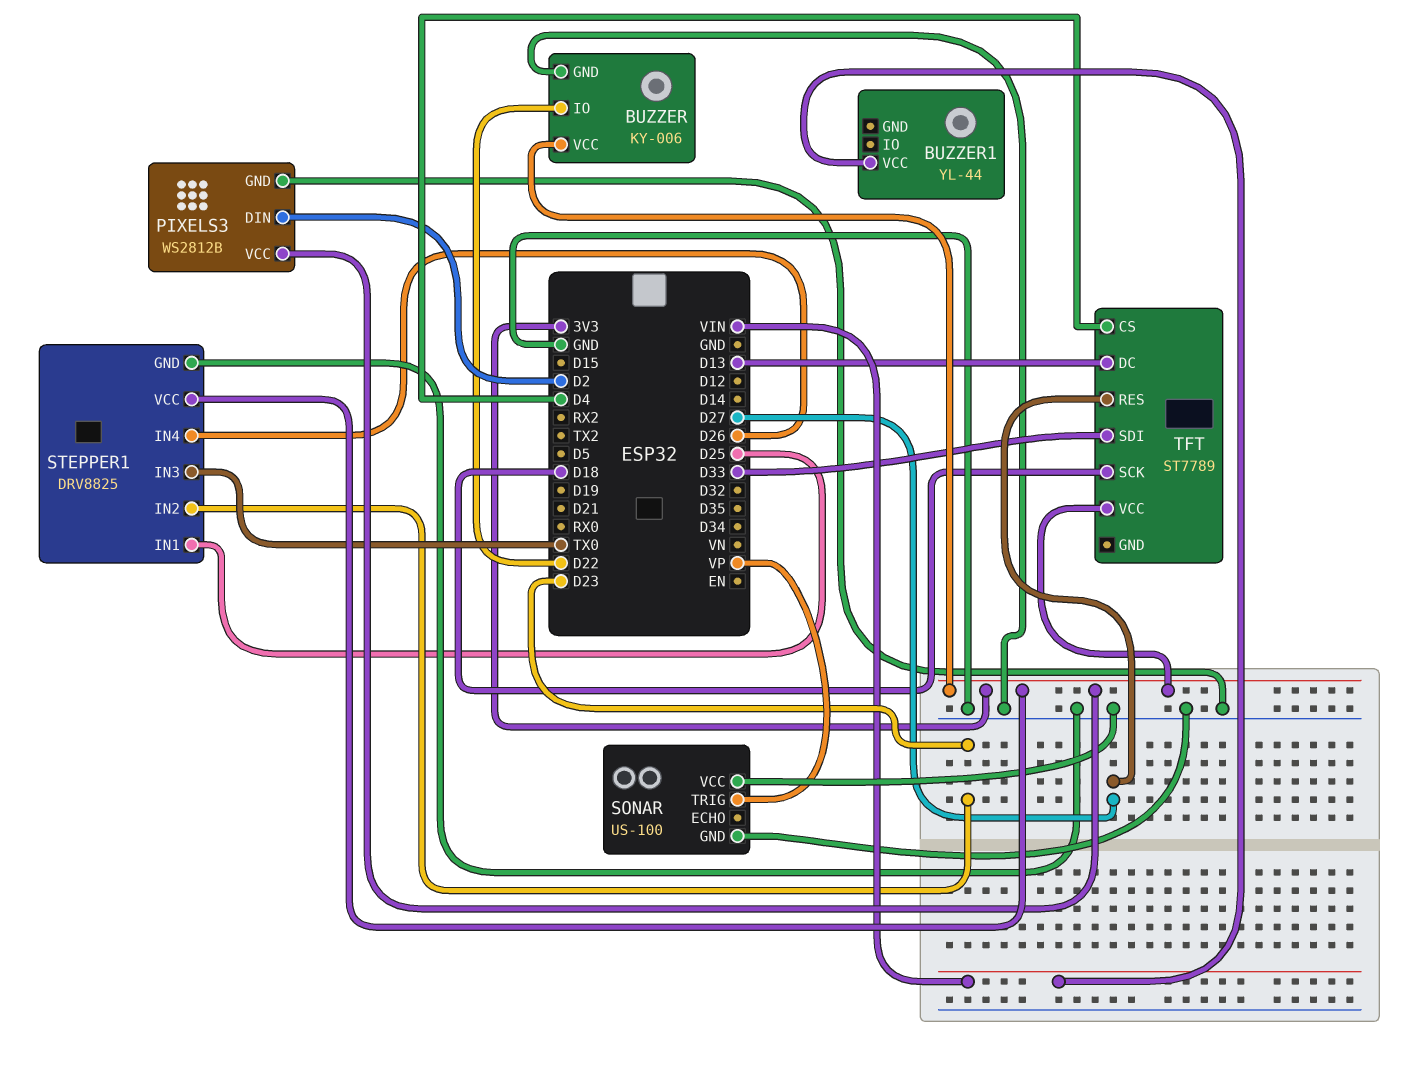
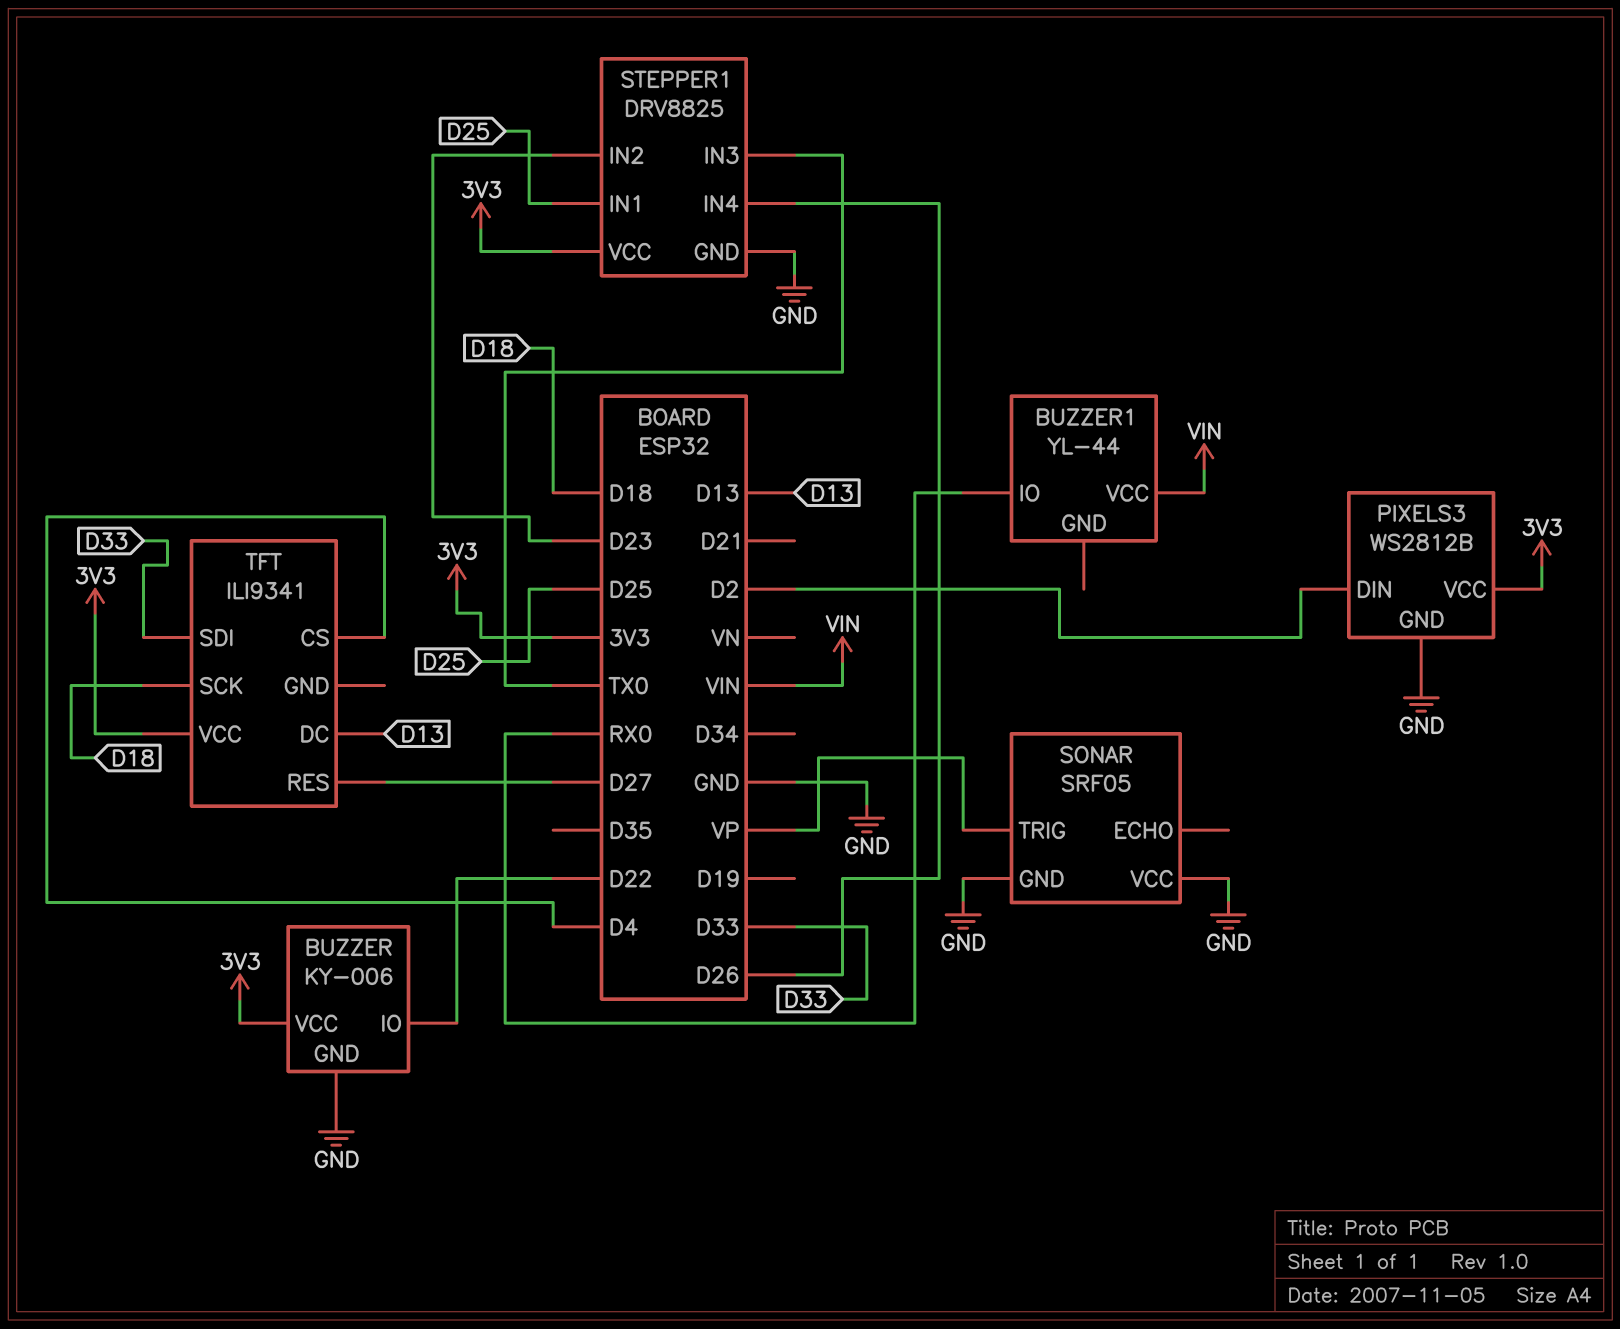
BUZZER1 pin IO: none -> RX0
SONAR: US-100 -> SRF05
TFT: ST7789 -> ILI9341

